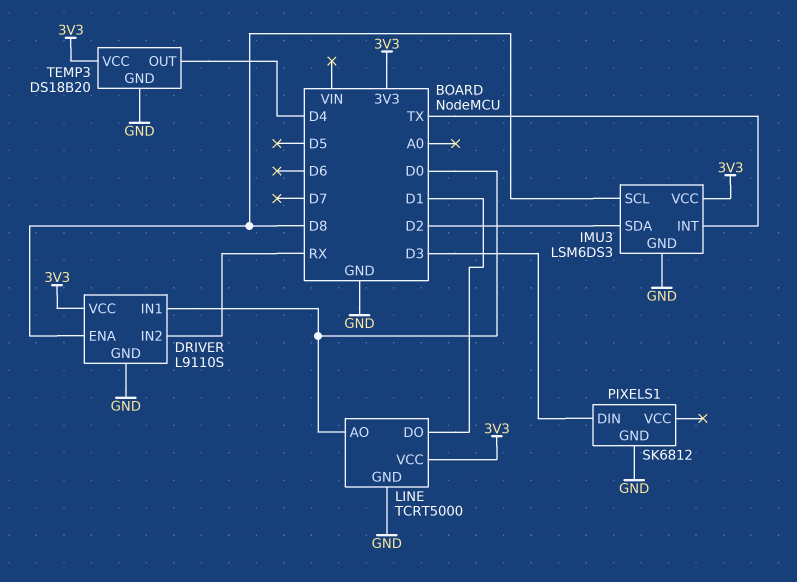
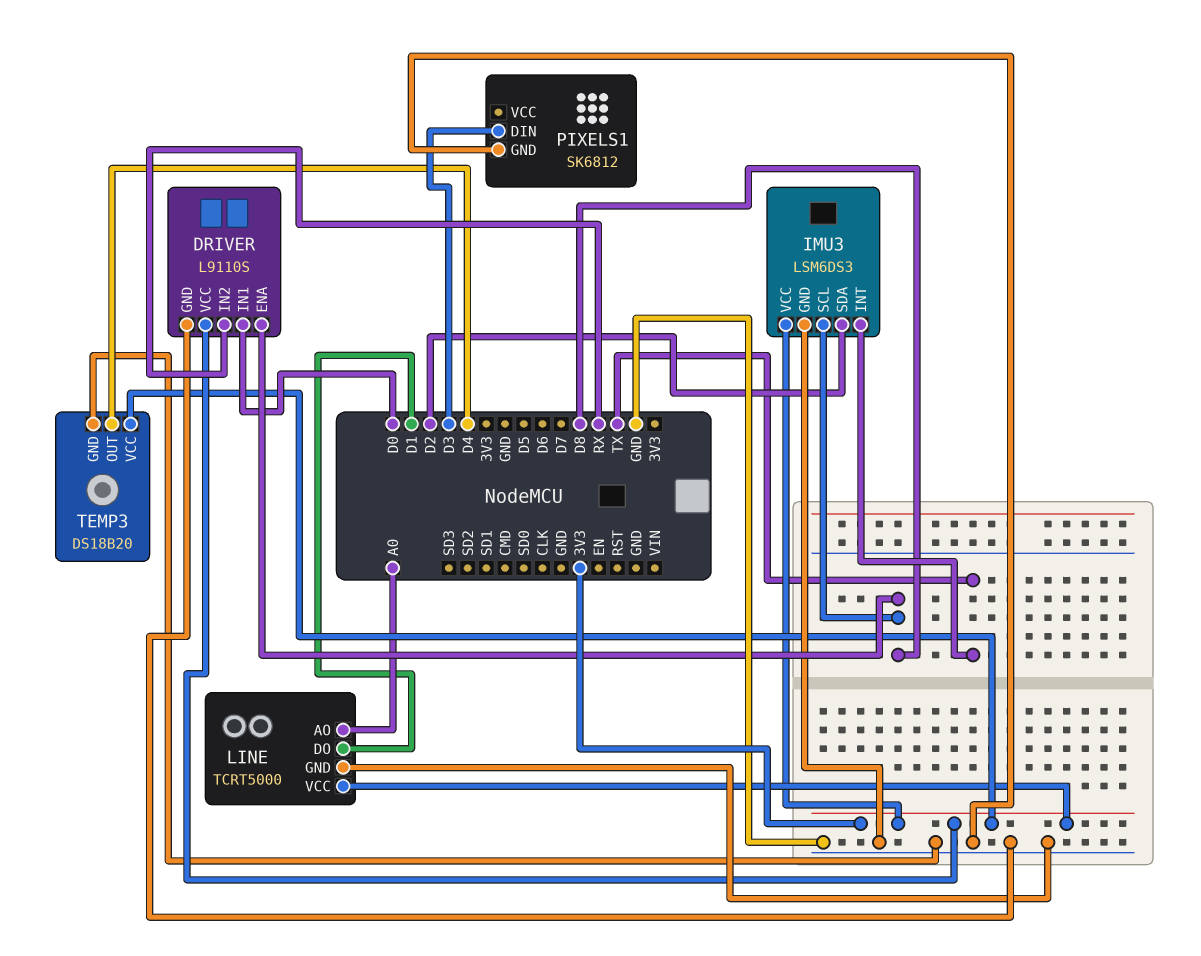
LINE pin AO: D0 -> A0

